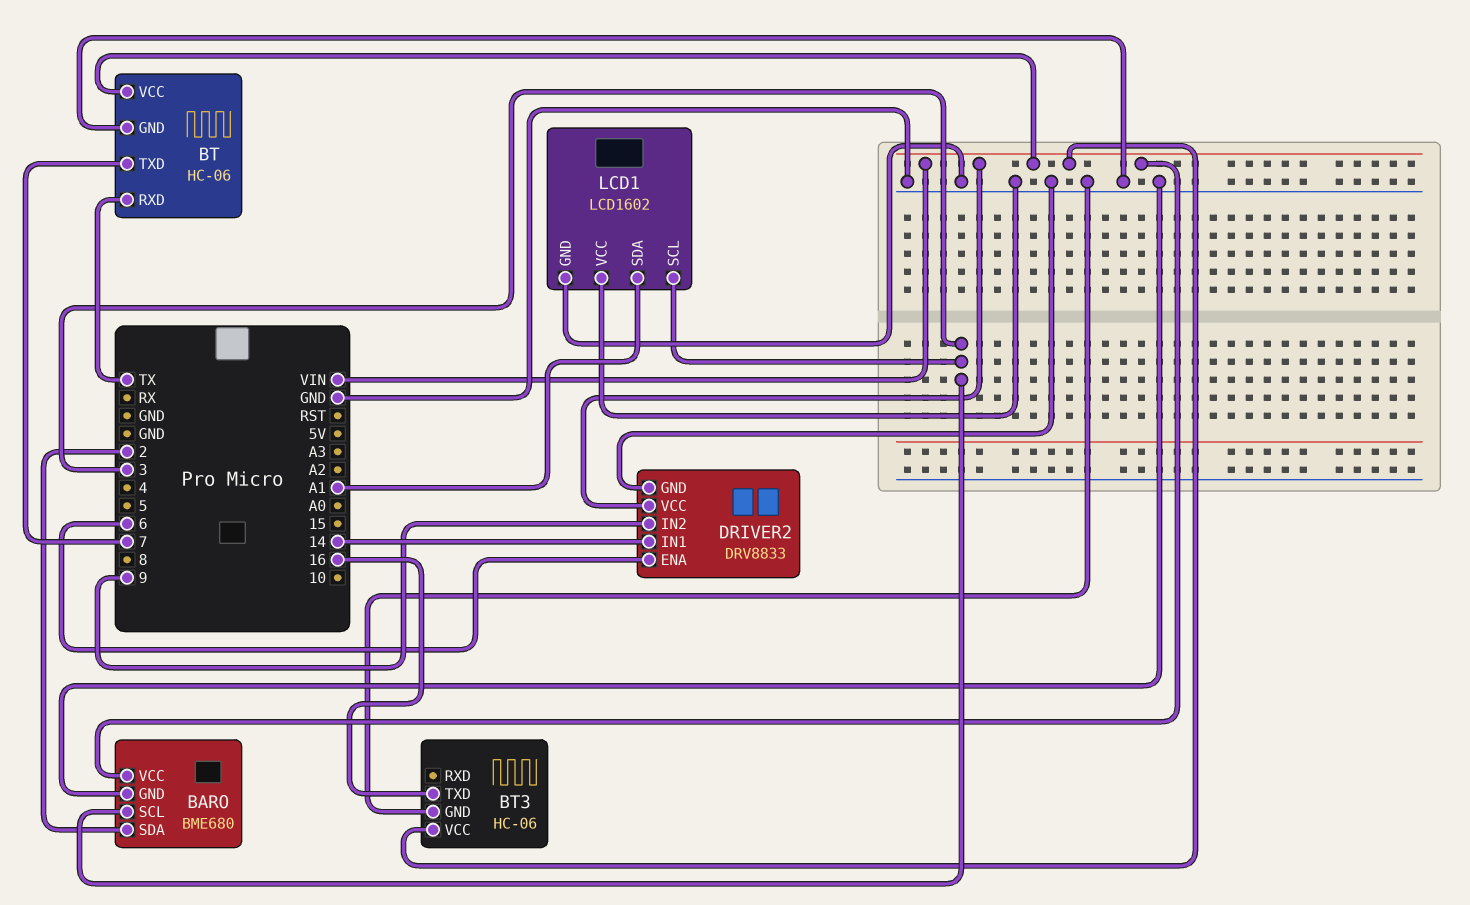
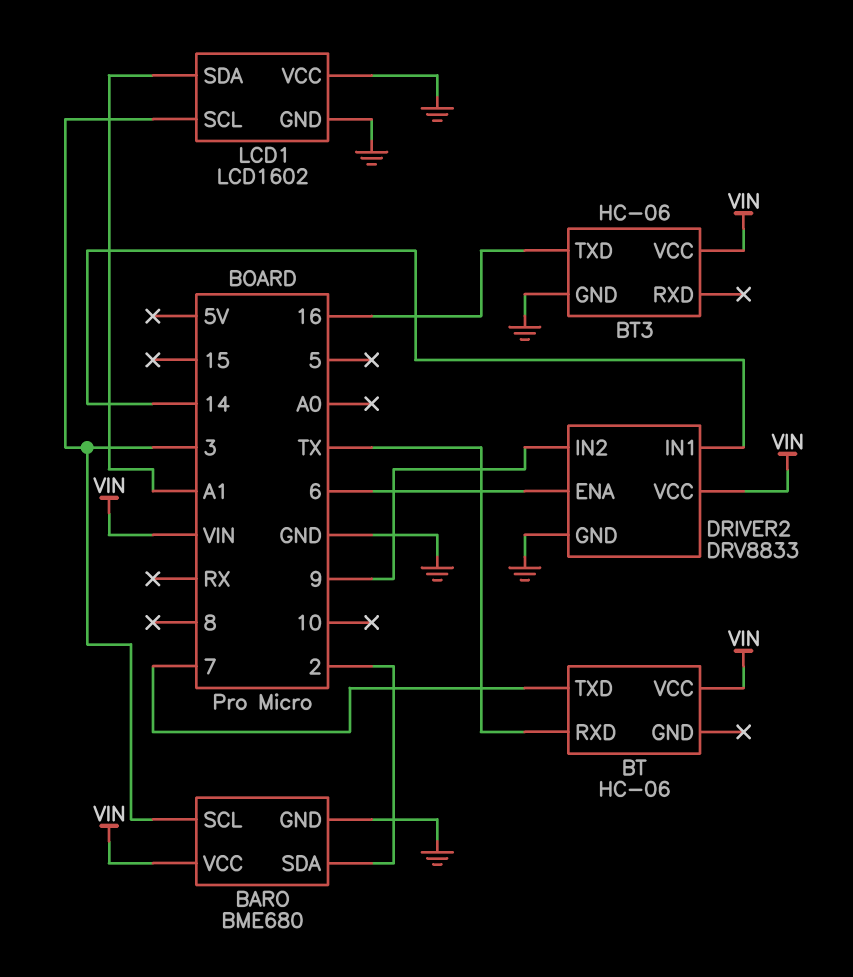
BT pin GND: GND -> none

